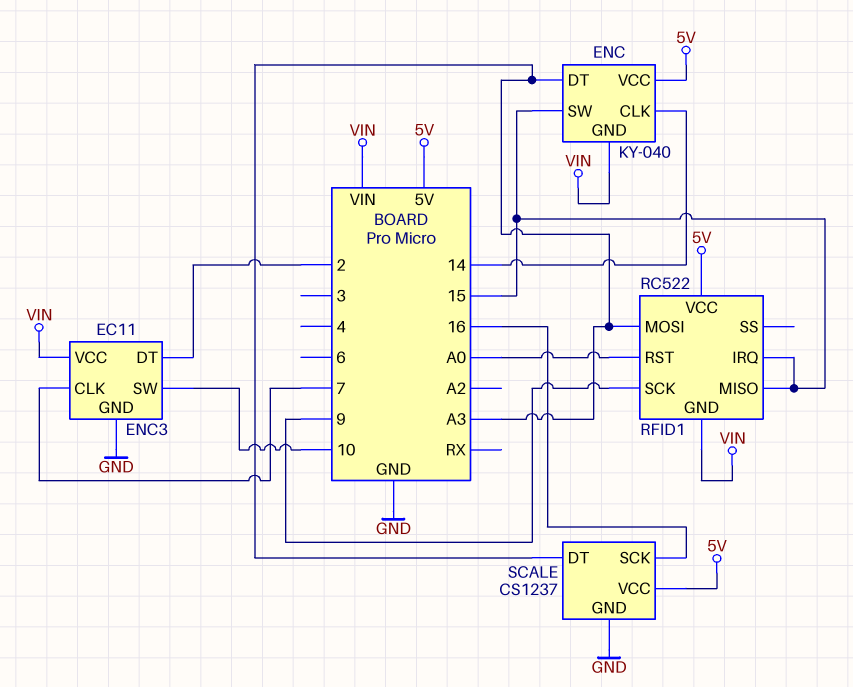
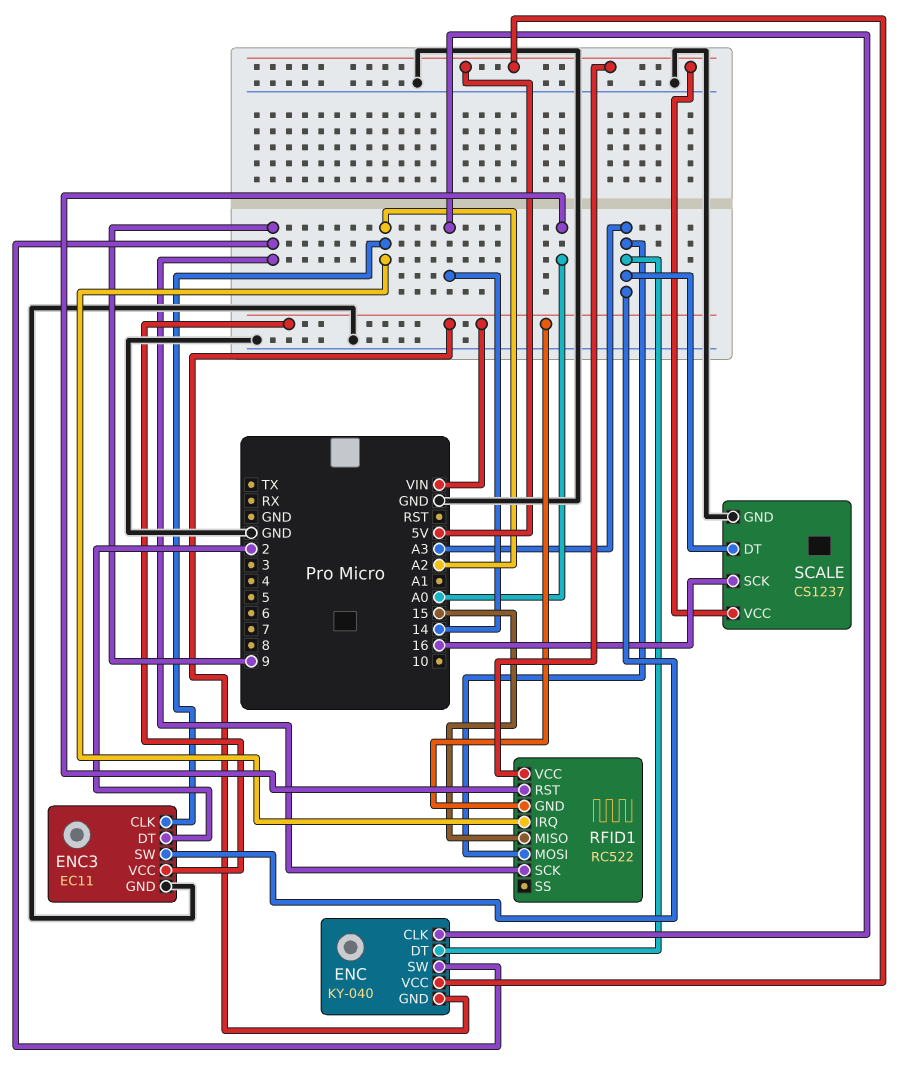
ENC pin SW: 15 -> 9
ENC3 pin CLK: 7 -> A2
ENC3 pin SW: 10 -> A3
RFID1 pin IRQ: 15 -> A2

